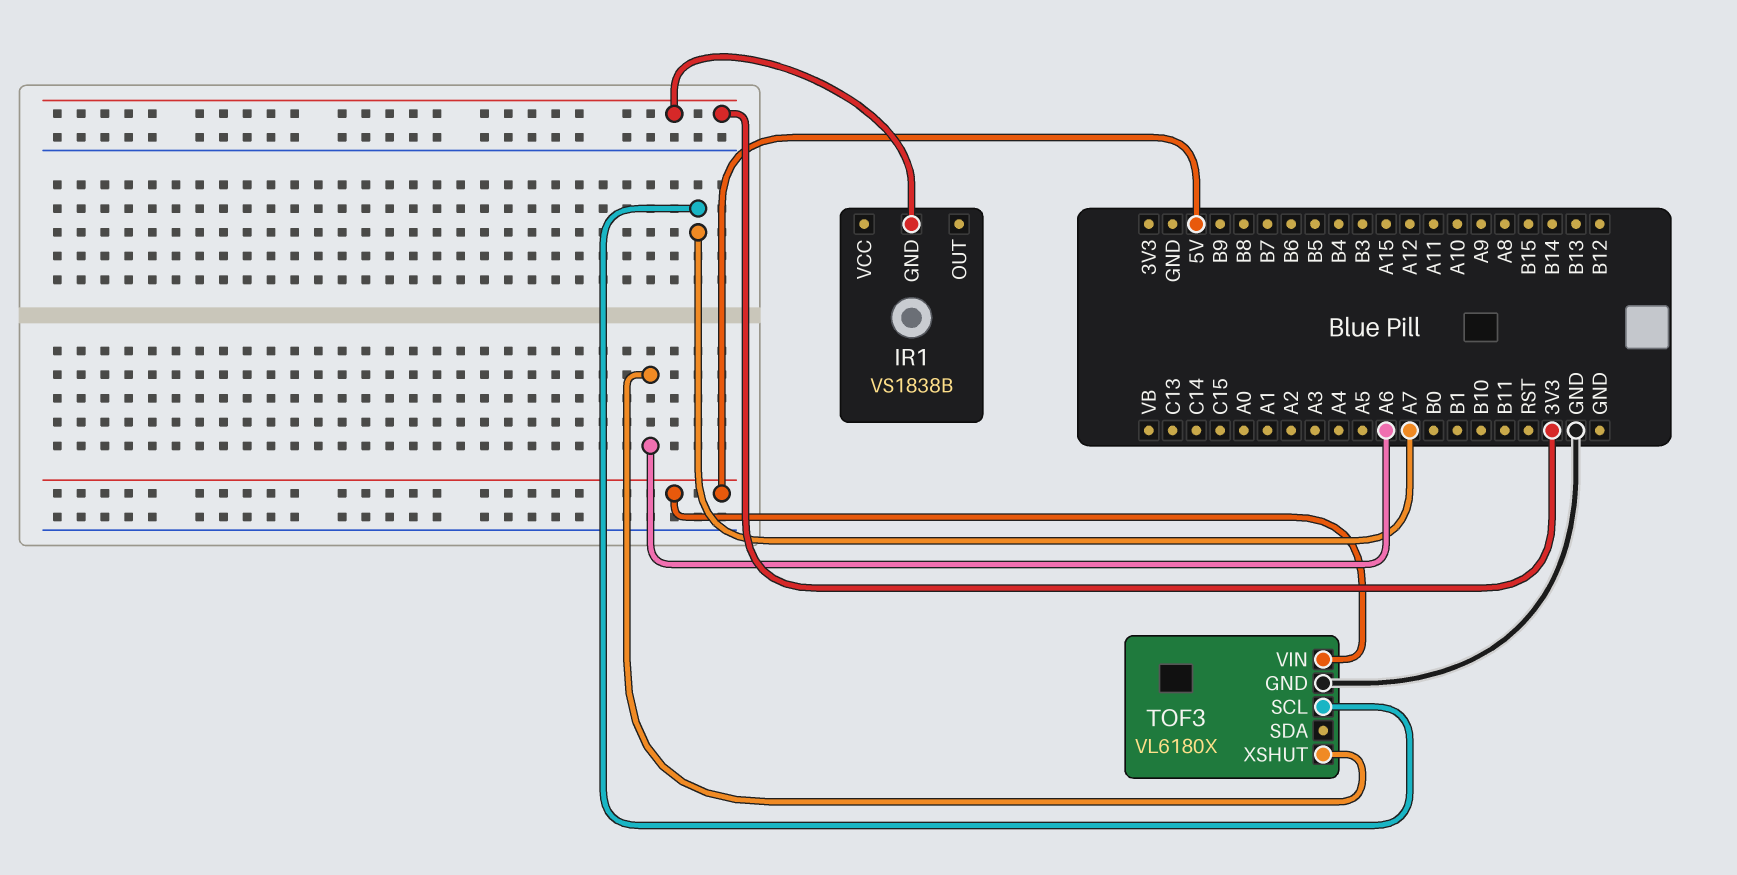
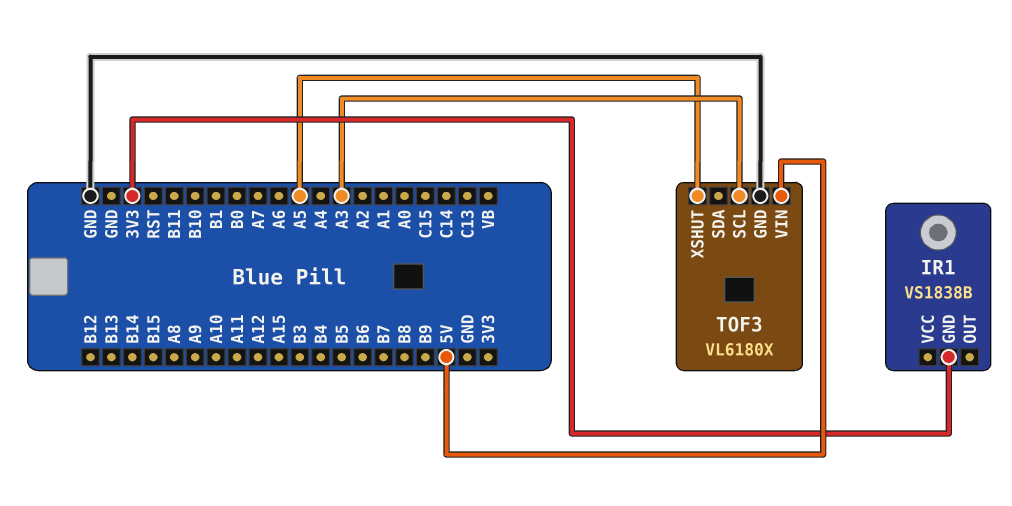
TOF3 pin SCL: A7 -> A3
TOF3 pin XSHUT: A6 -> A5

